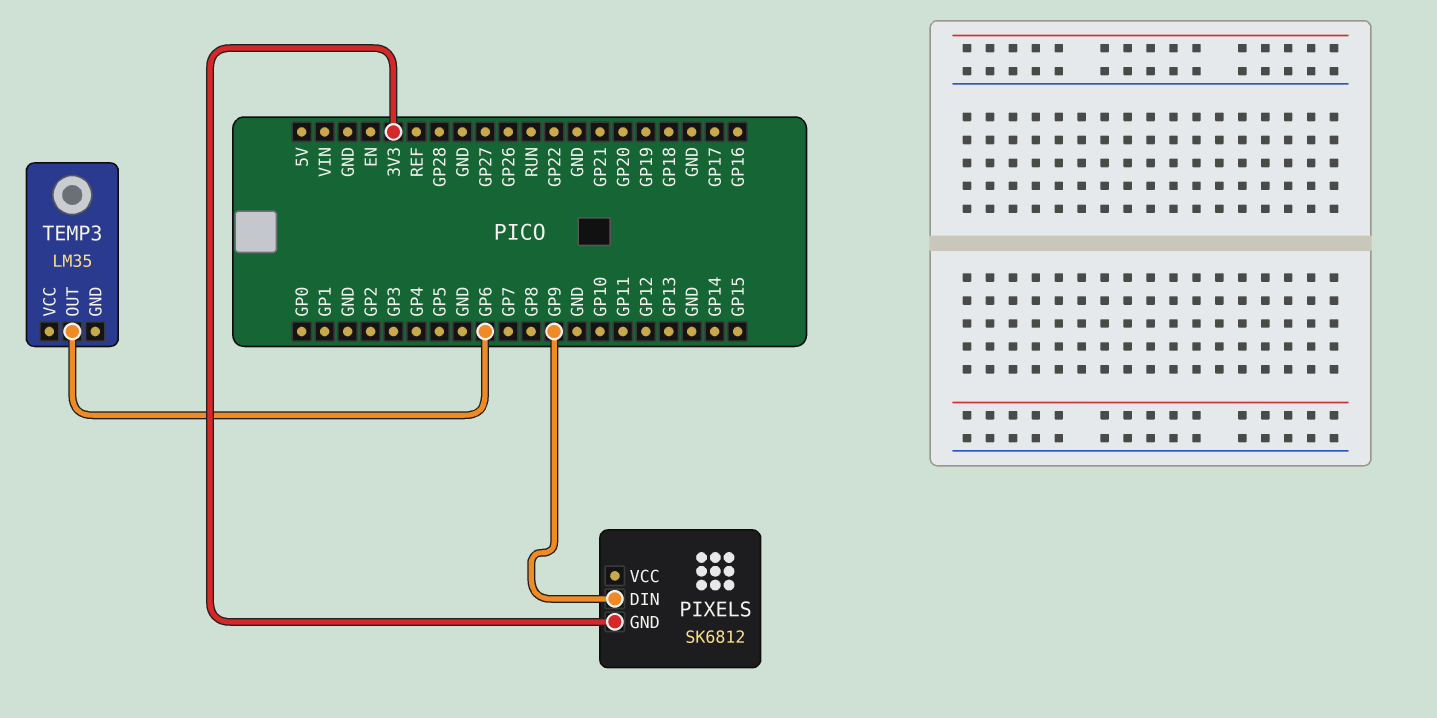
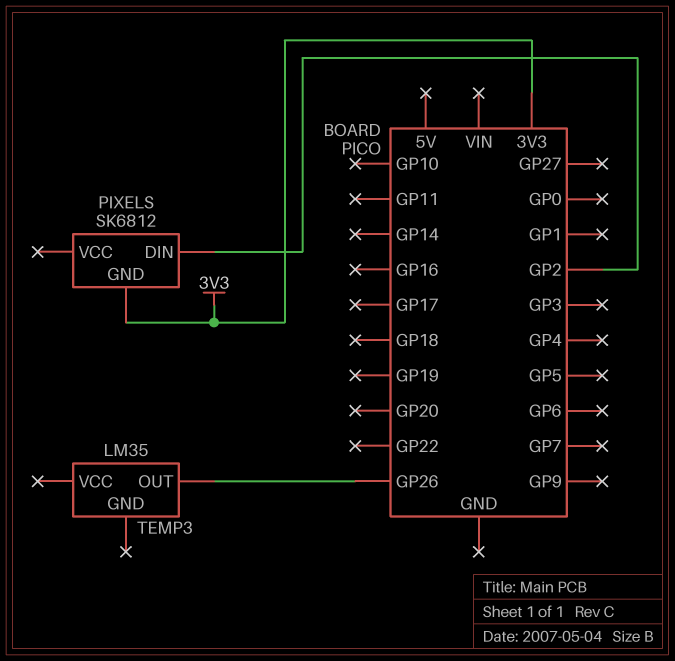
PIXELS pin DIN: GP9 -> GP2
TEMP3 pin OUT: GP6 -> GP26

